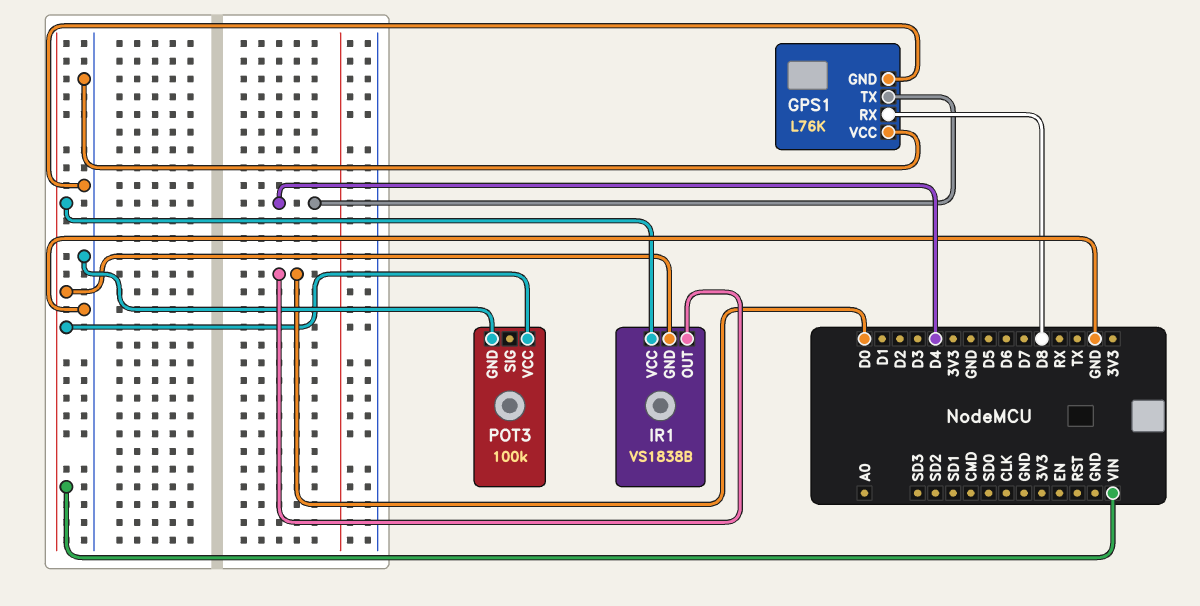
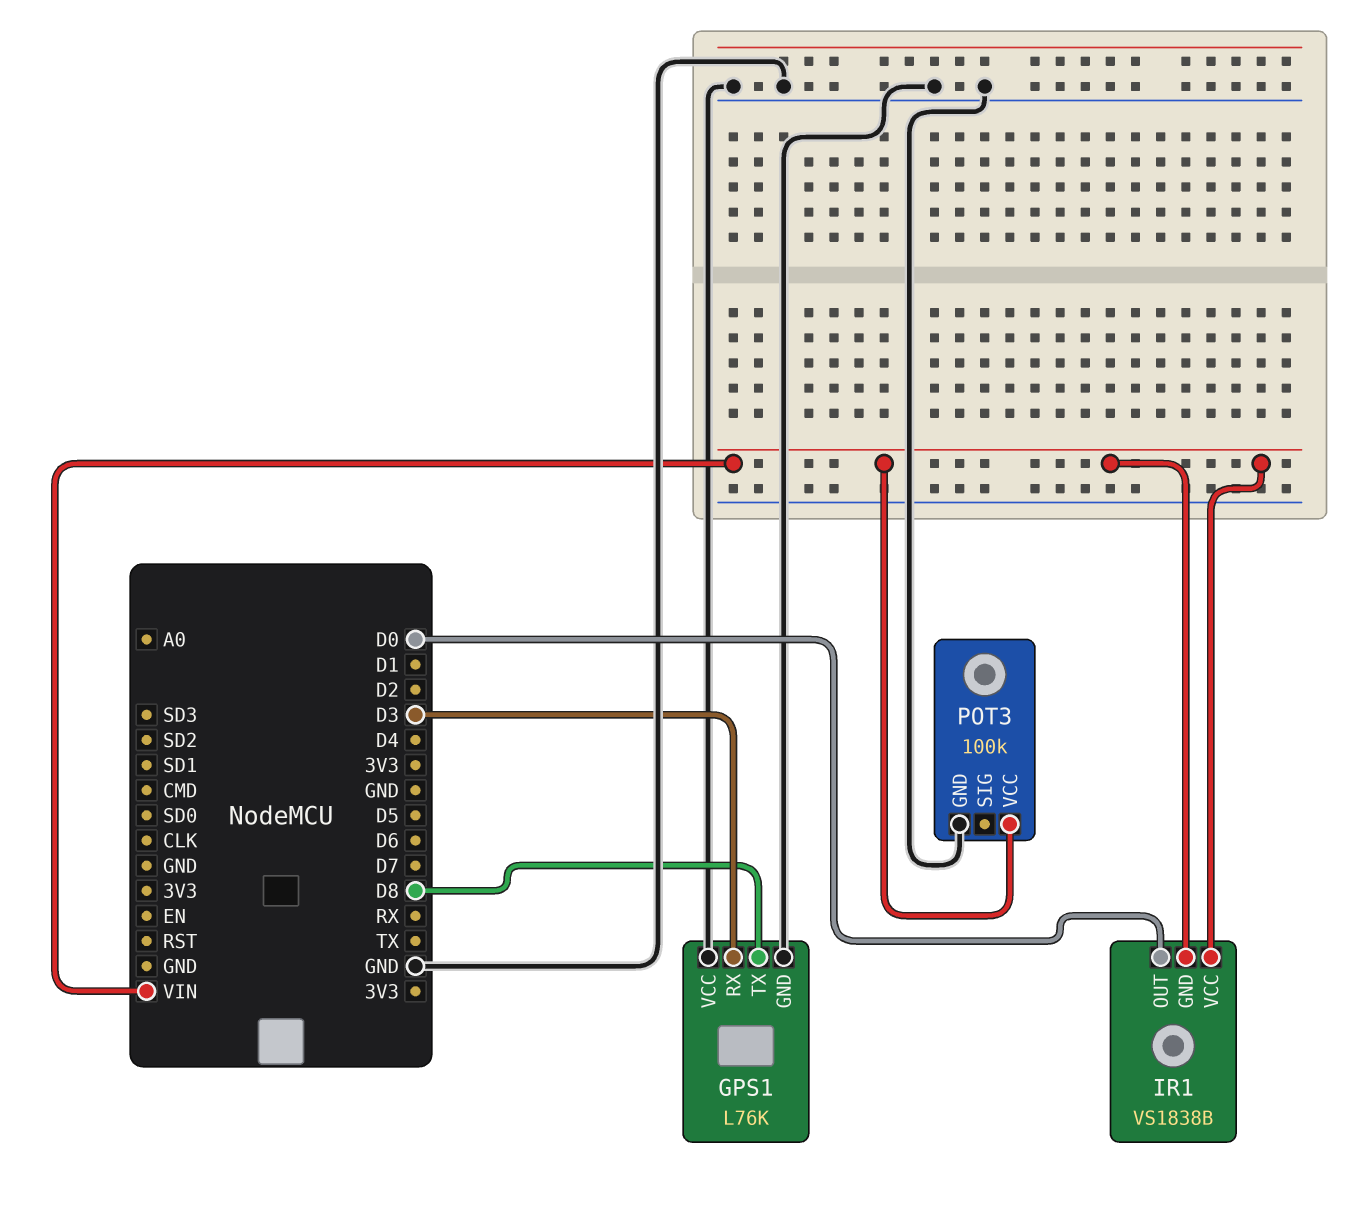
GPS1 pin RX: D8 -> D3
GPS1 pin TX: D4 -> D8

